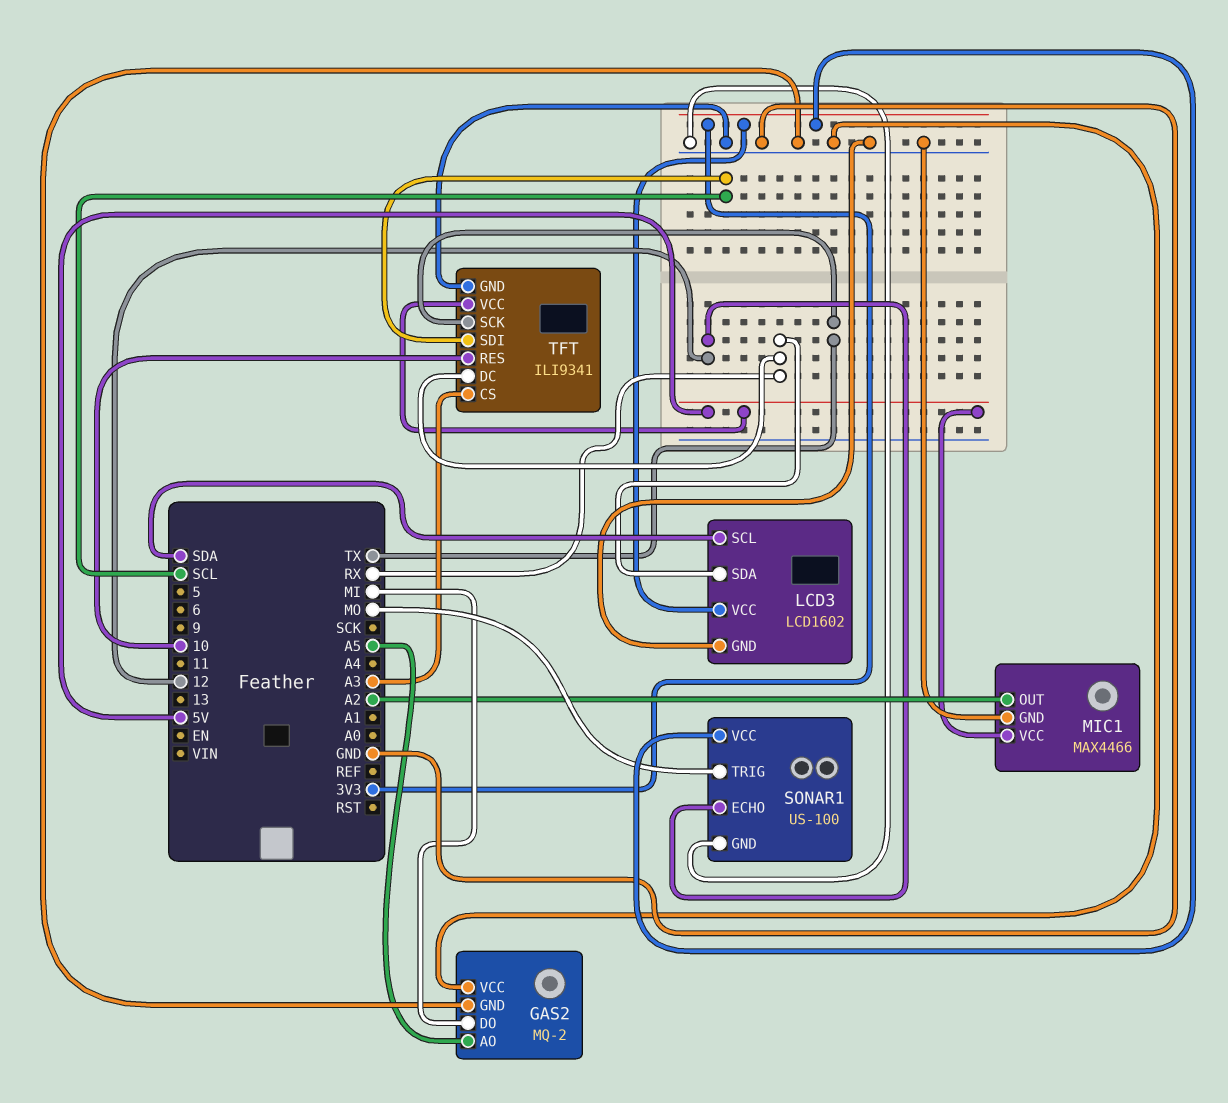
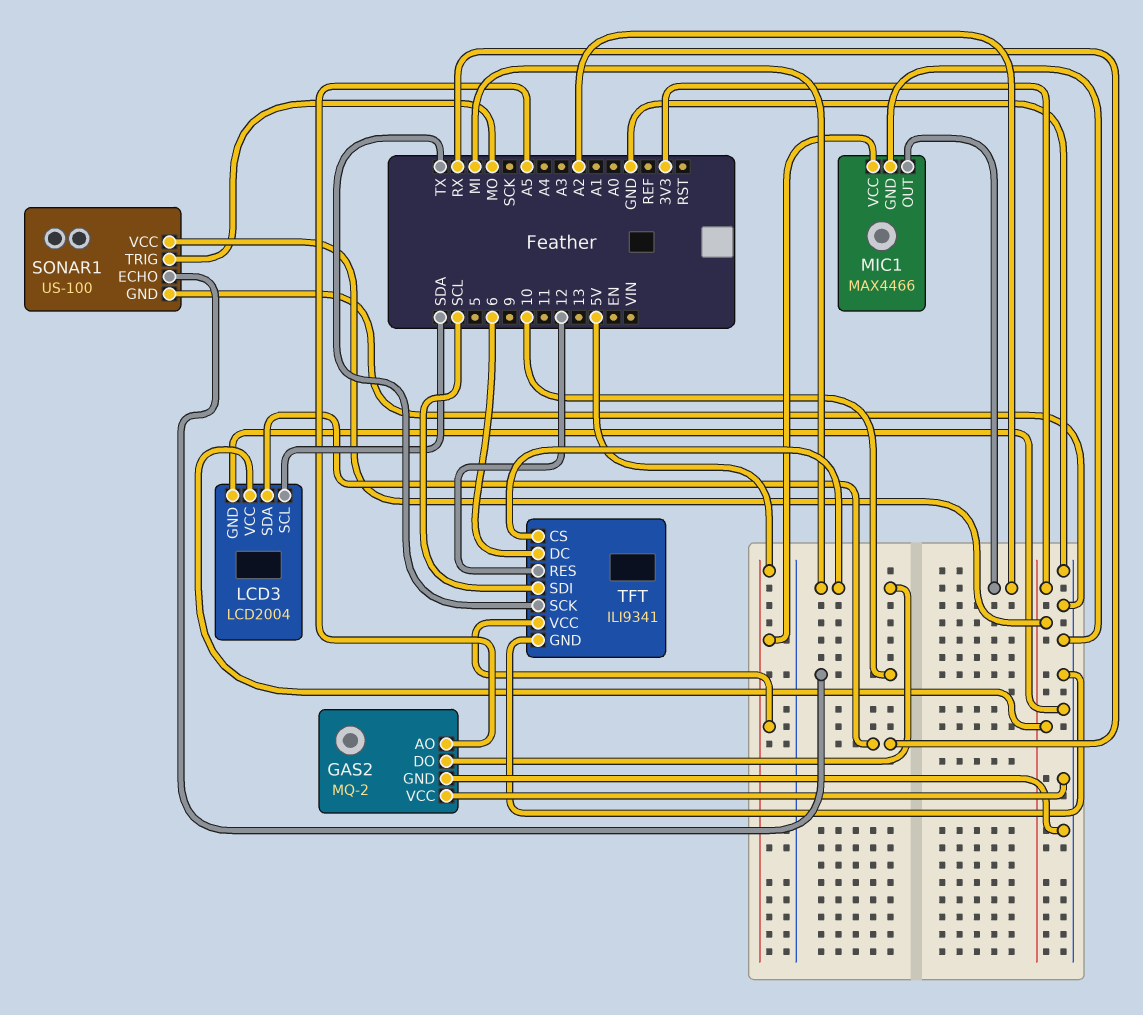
LCD3: LCD1602 -> LCD2004
SONAR1 pin ECHO: 12 -> 10
TFT pin CS: A3 -> MI
TFT pin DC: RX -> 6
TFT pin RES: 10 -> 12

